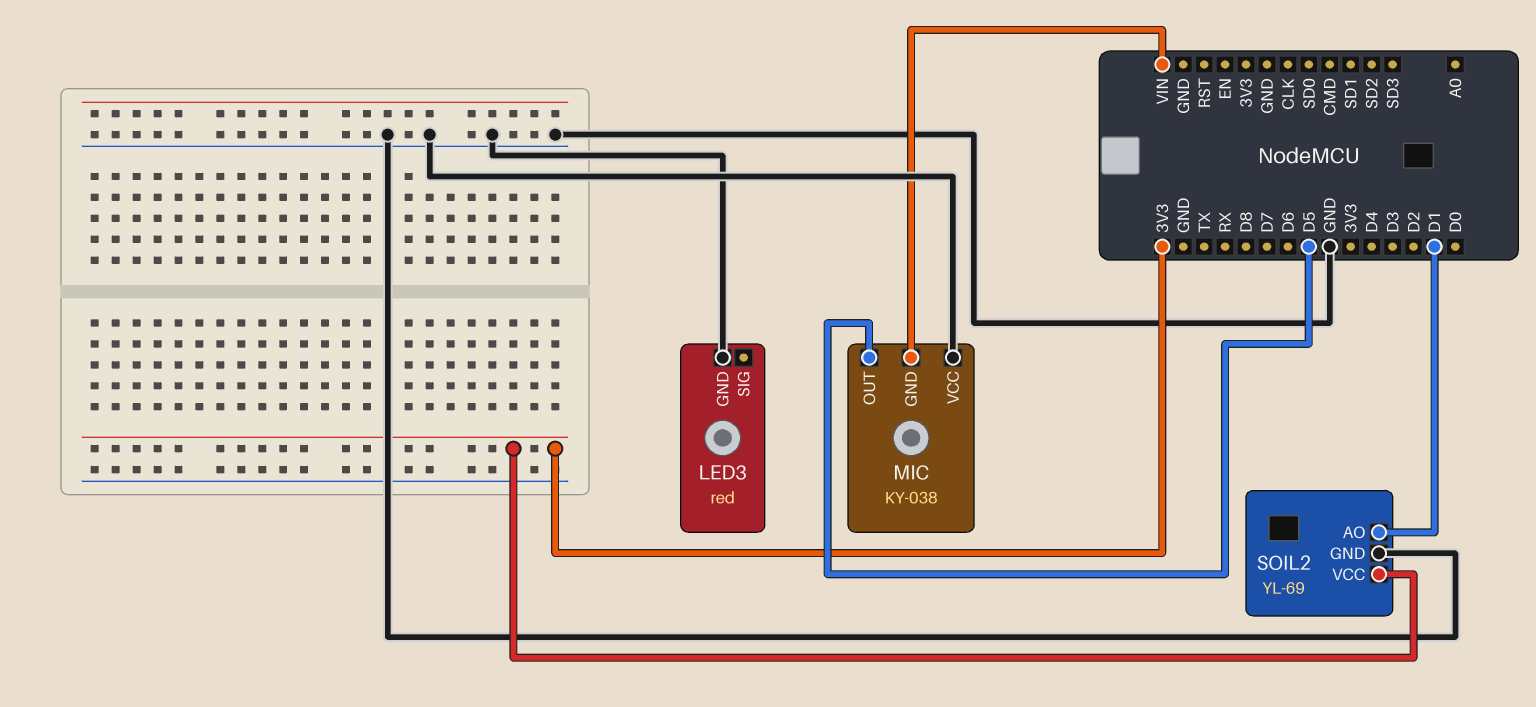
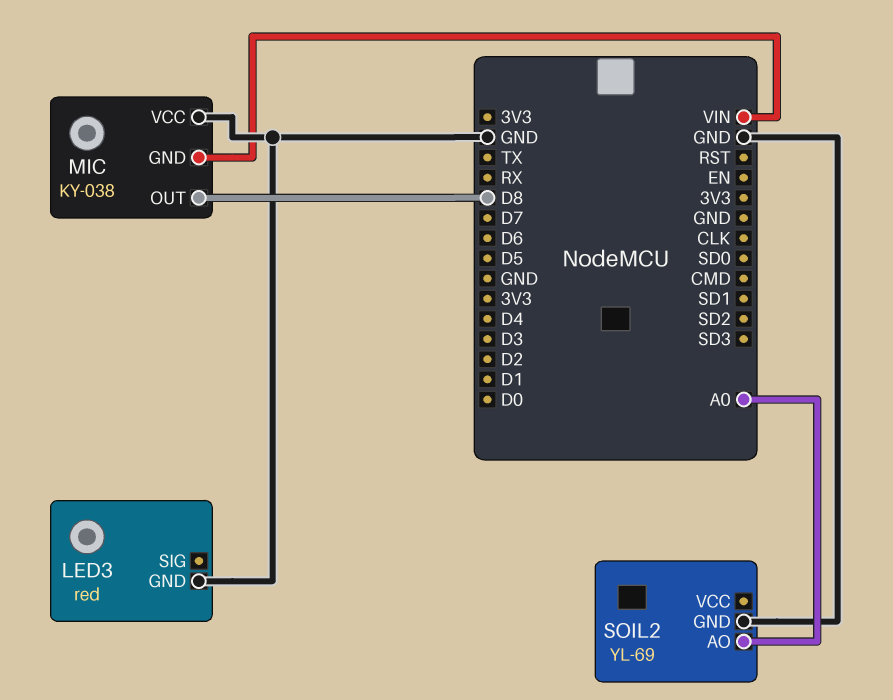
MIC pin OUT: D5 -> D8
SOIL2 pin AO: D1 -> A0
SOIL2 pin VCC: 3V3 -> none

